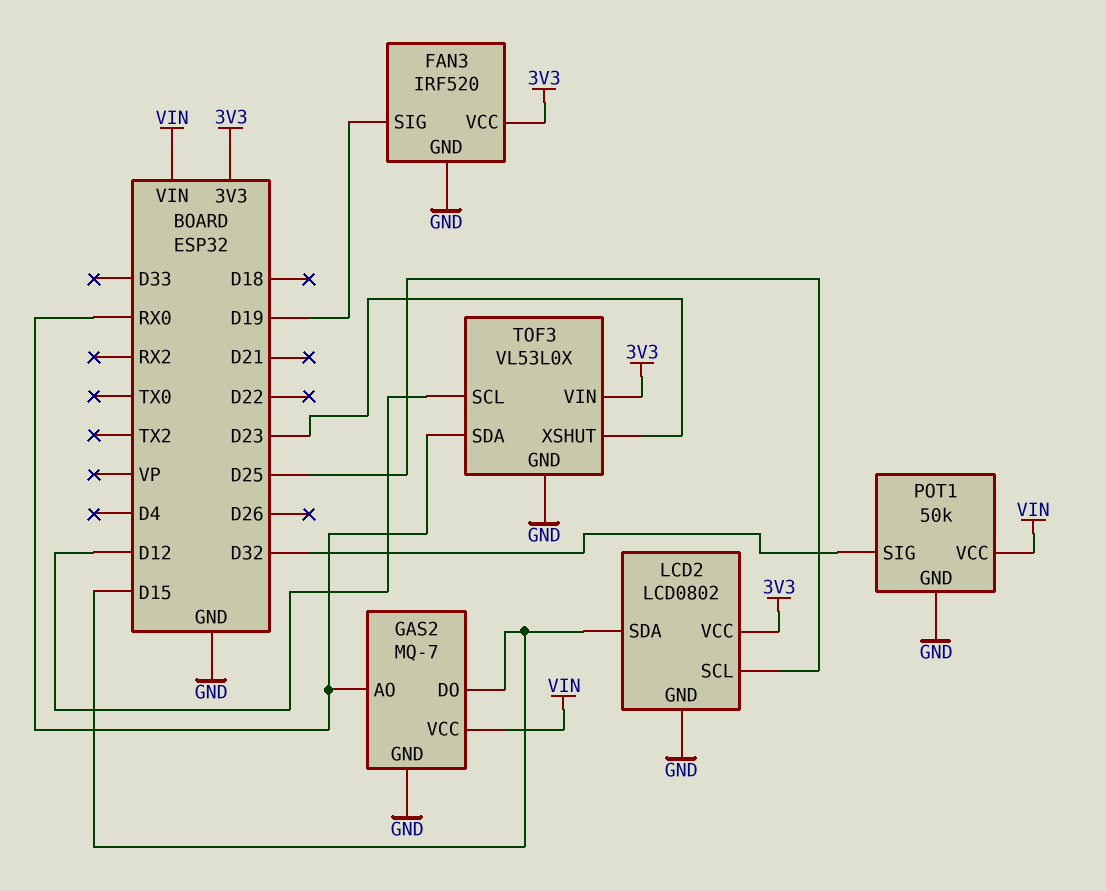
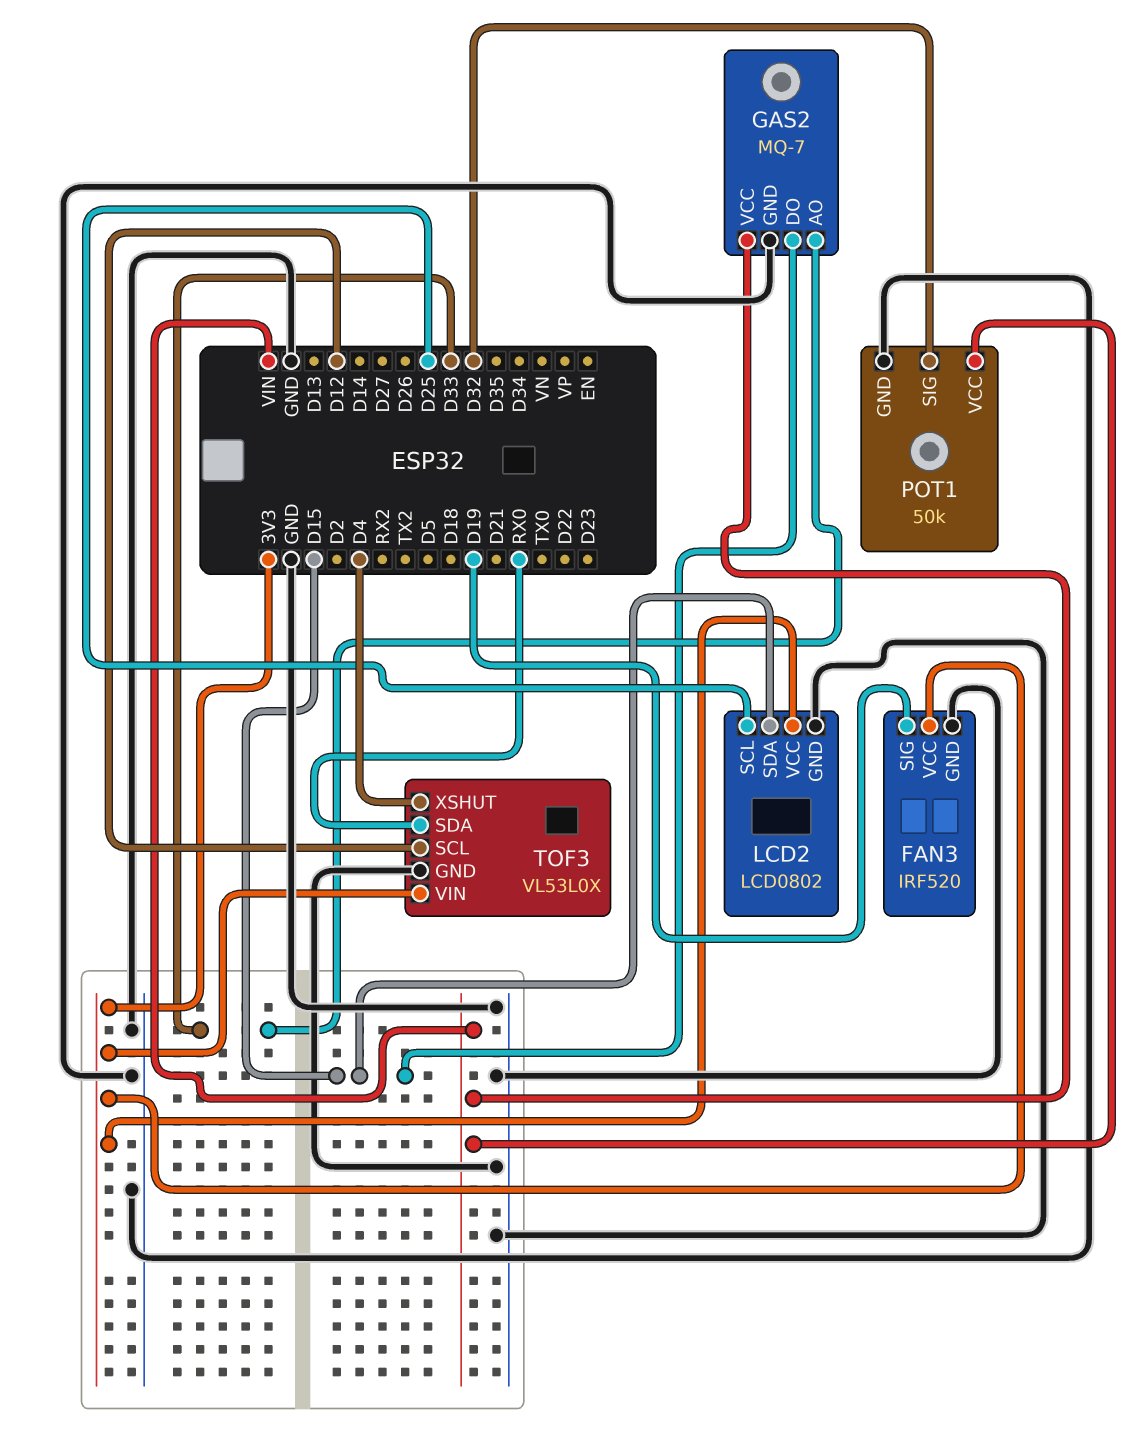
GAS2 pin AO: RX0 -> D33
TOF3 pin XSHUT: D23 -> D4

